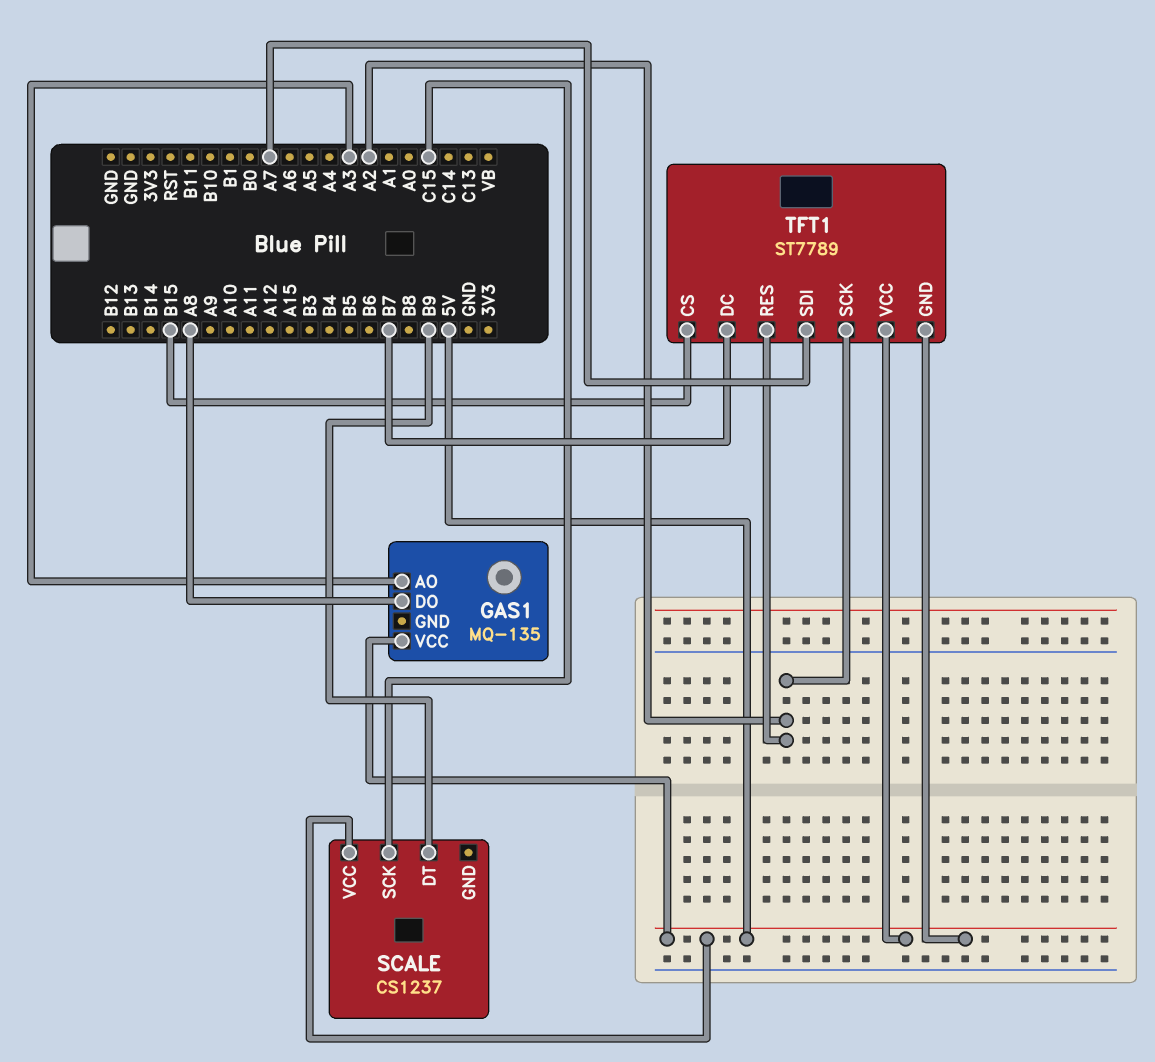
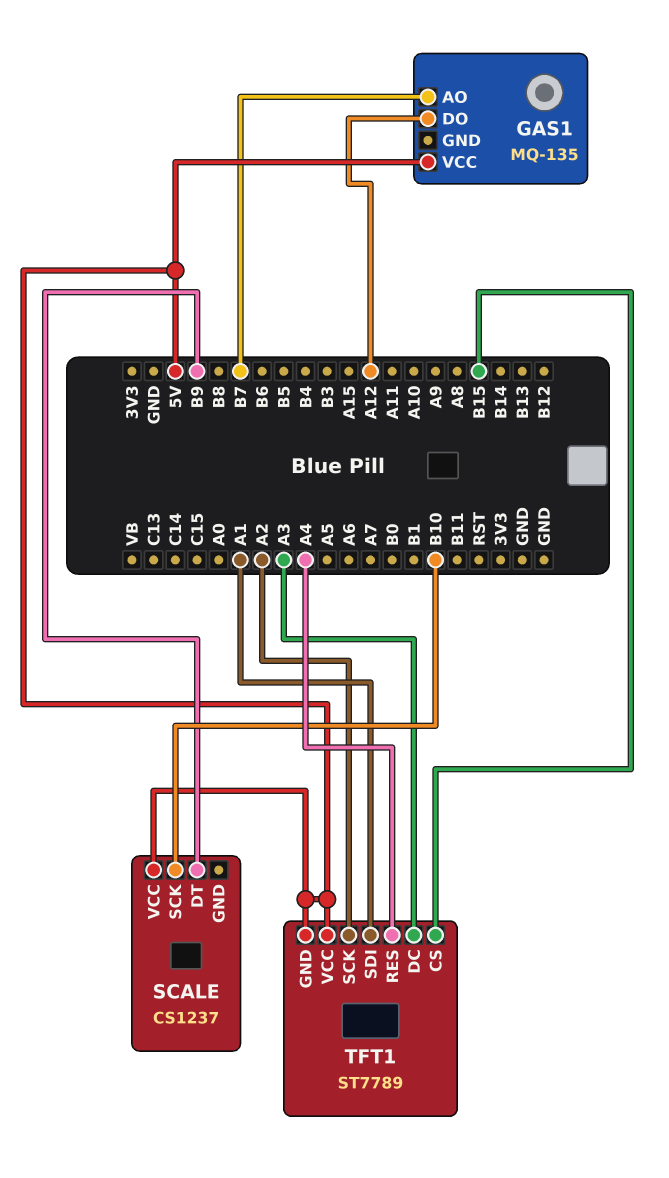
GAS1 pin AO: A3 -> B7
GAS1 pin DO: A8 -> A12
SCALE pin SCK: C15 -> B10
TFT1 pin DC: B7 -> A3
TFT1 pin RES: A2 -> A4
TFT1 pin SDI: A7 -> A1

